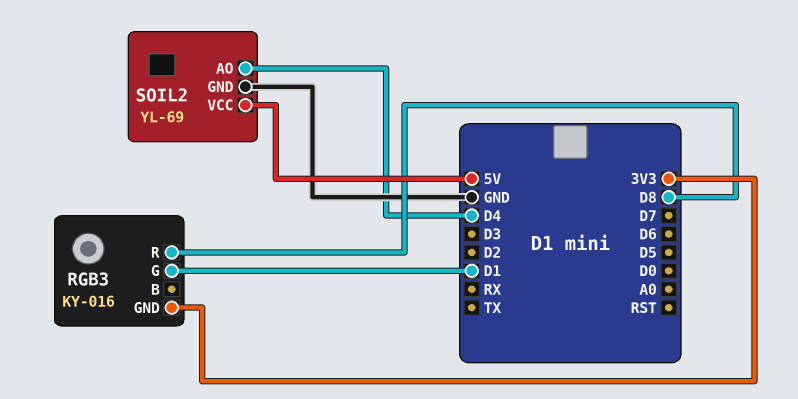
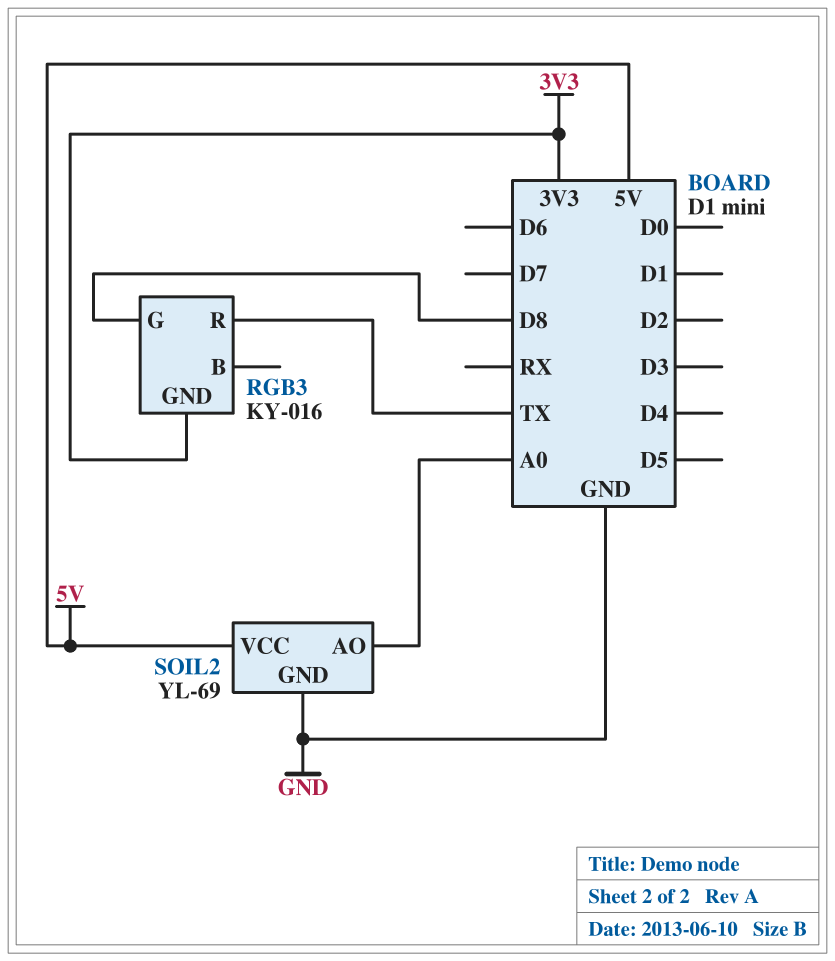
RGB3 pin G: D1 -> D8
RGB3 pin R: D8 -> TX
SOIL2 pin AO: D4 -> A0

